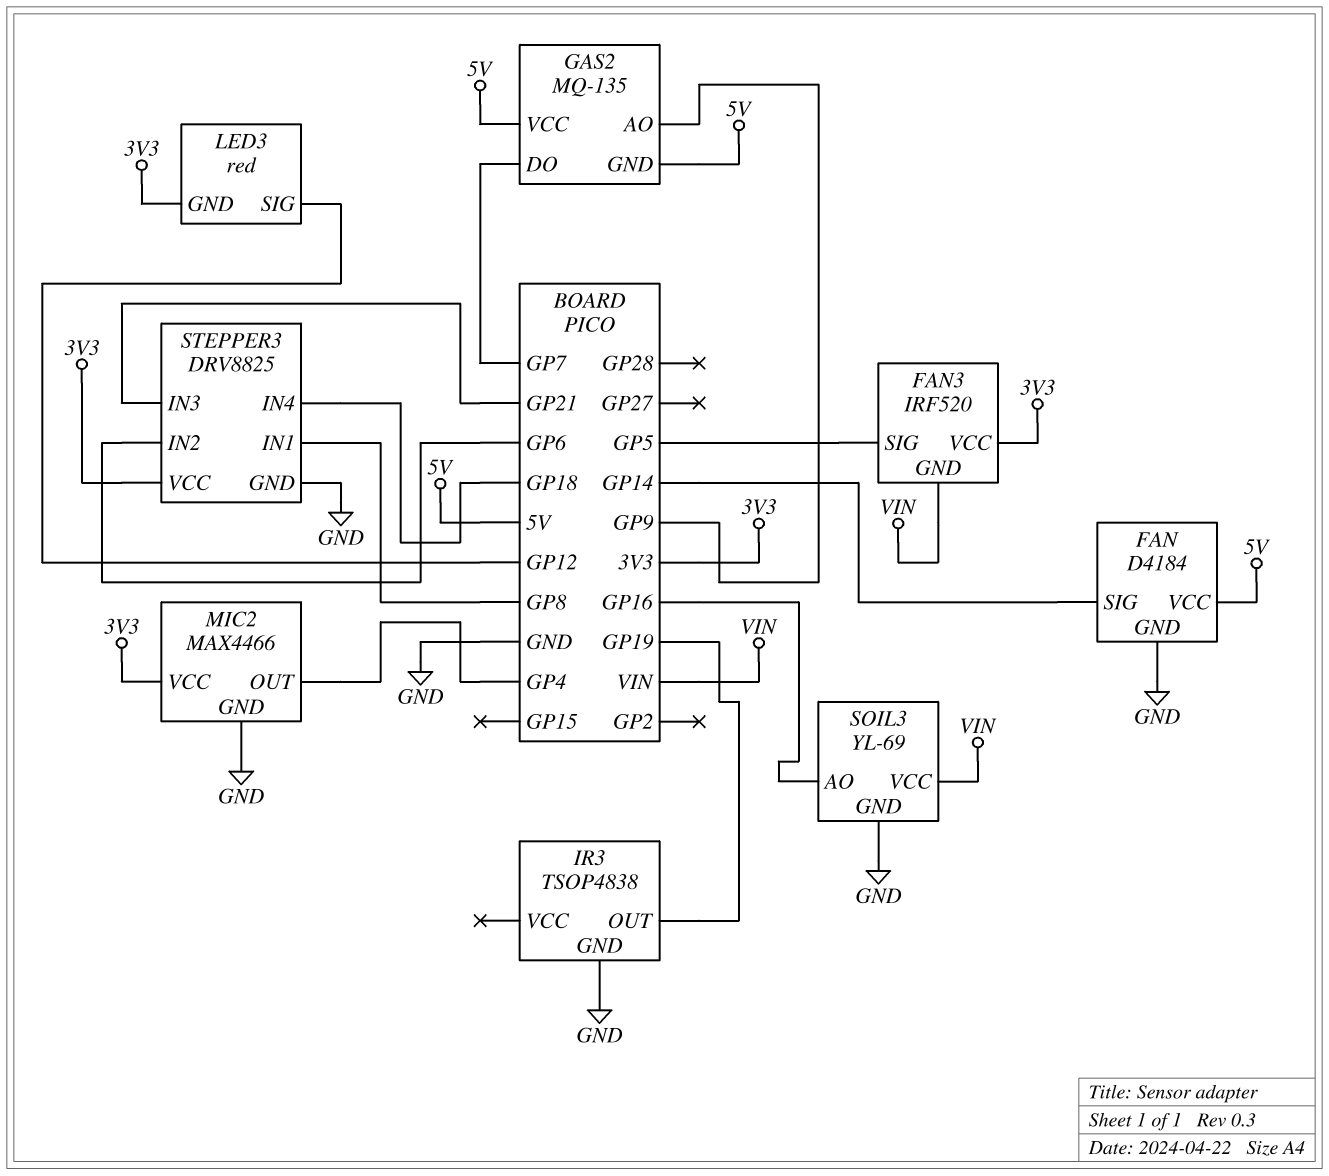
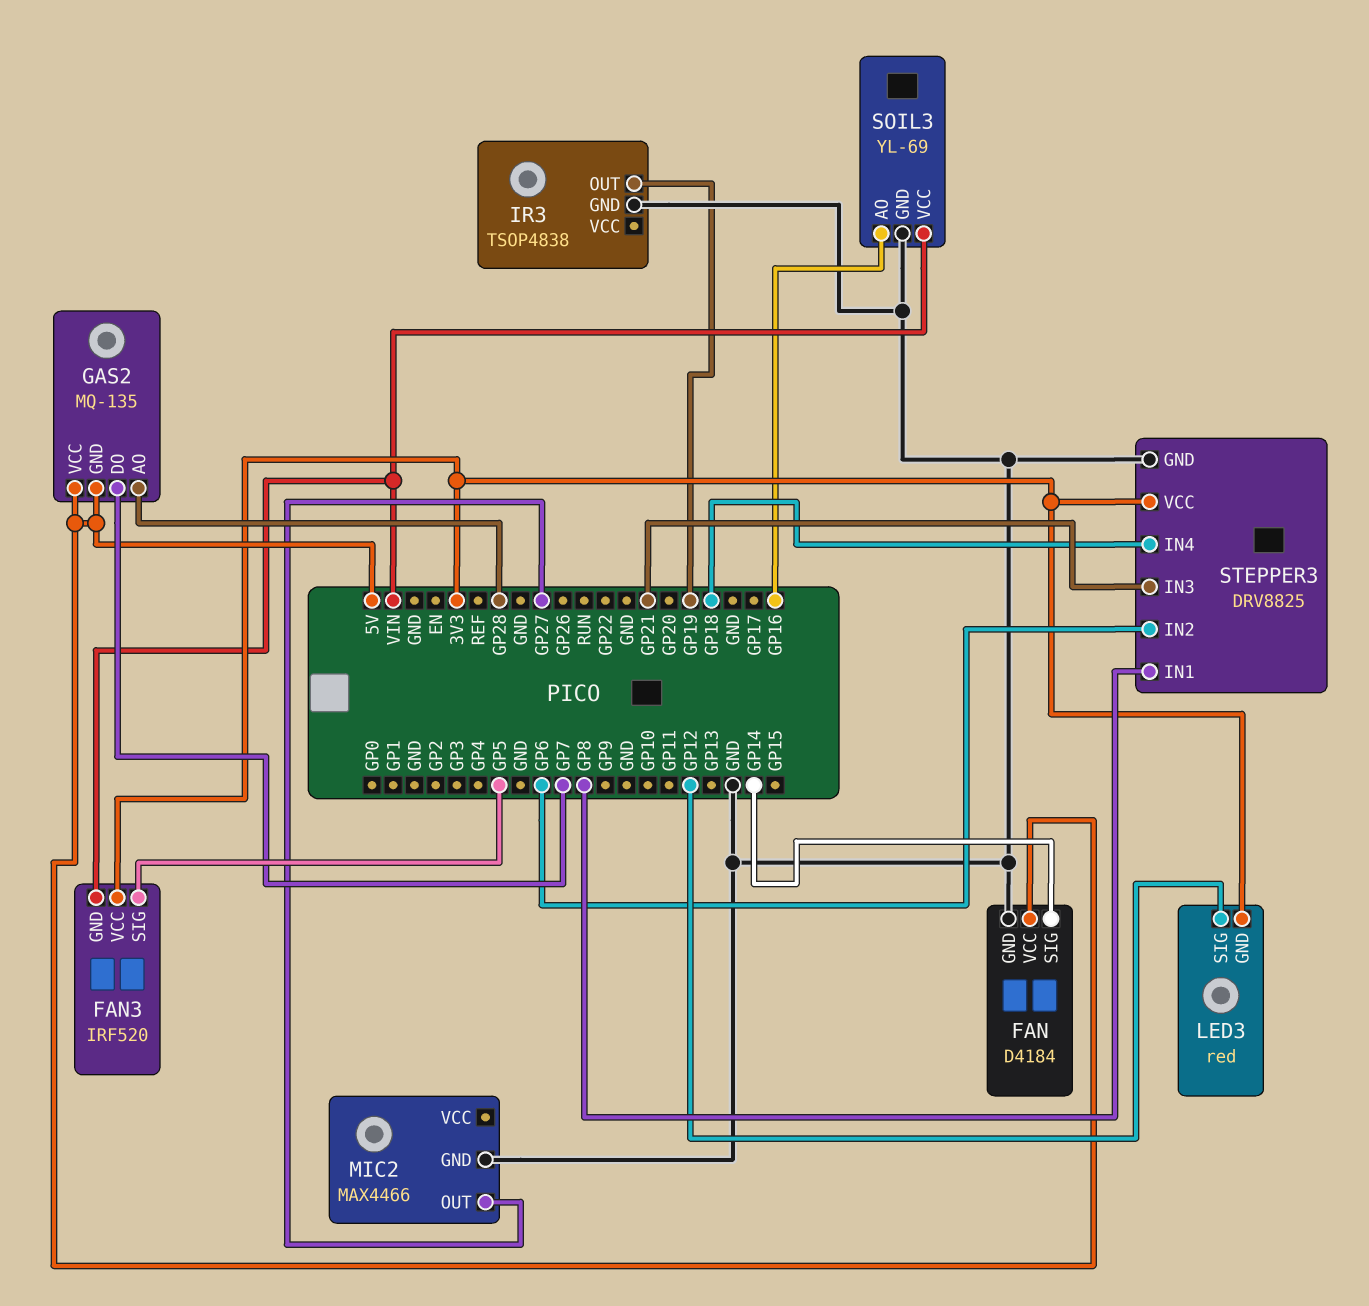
GAS2 pin AO: GP9 -> GP28
MIC2 pin OUT: GP4 -> GP27
MIC2 pin VCC: 3V3 -> none

